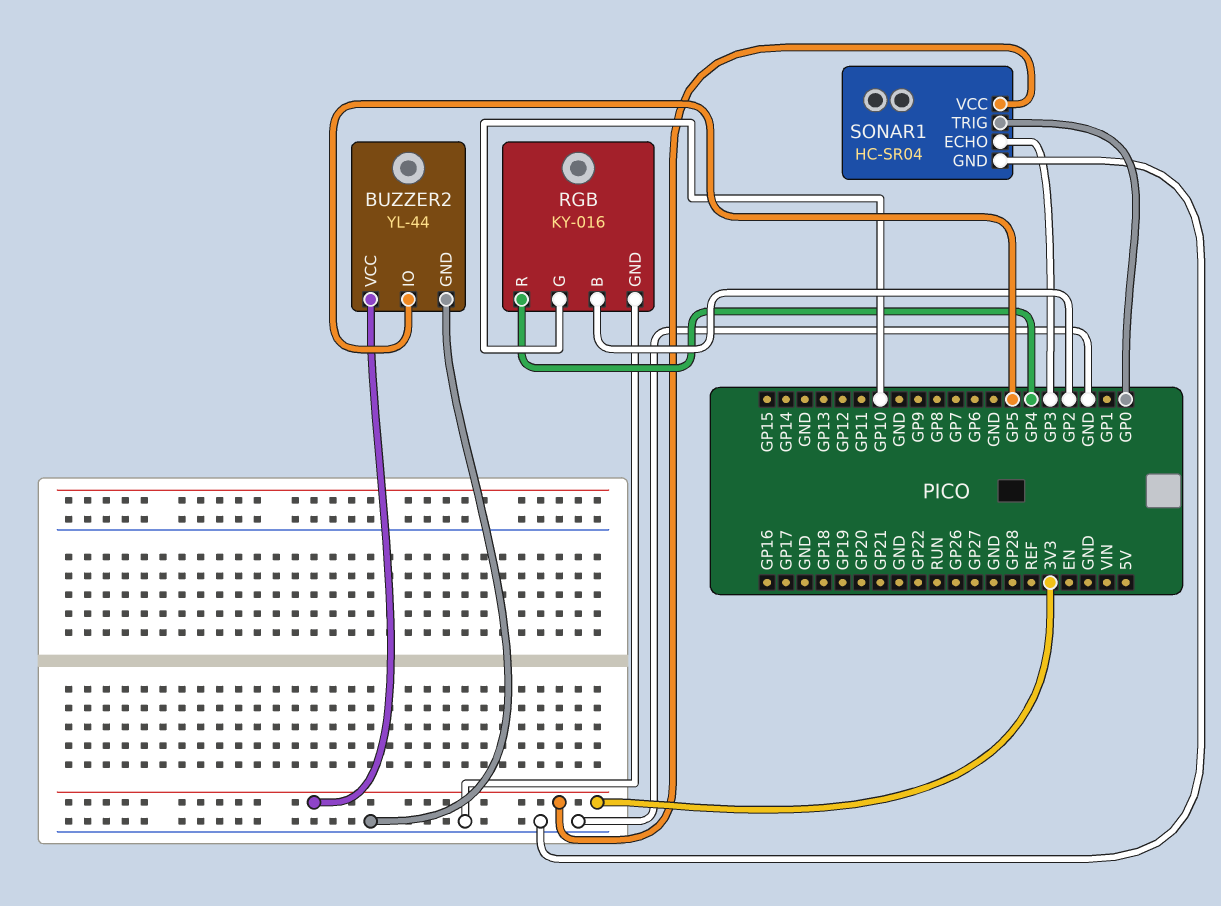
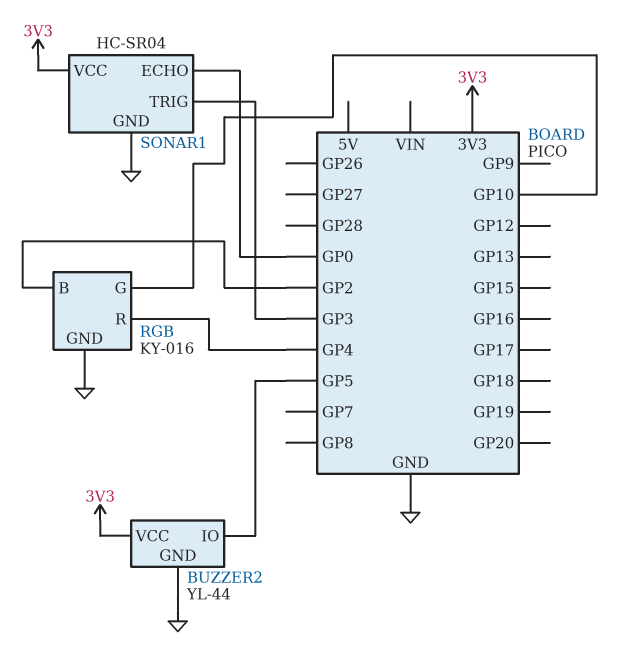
SONAR1 pin ECHO: GP3 -> GP0
SONAR1 pin TRIG: GP0 -> GP3

